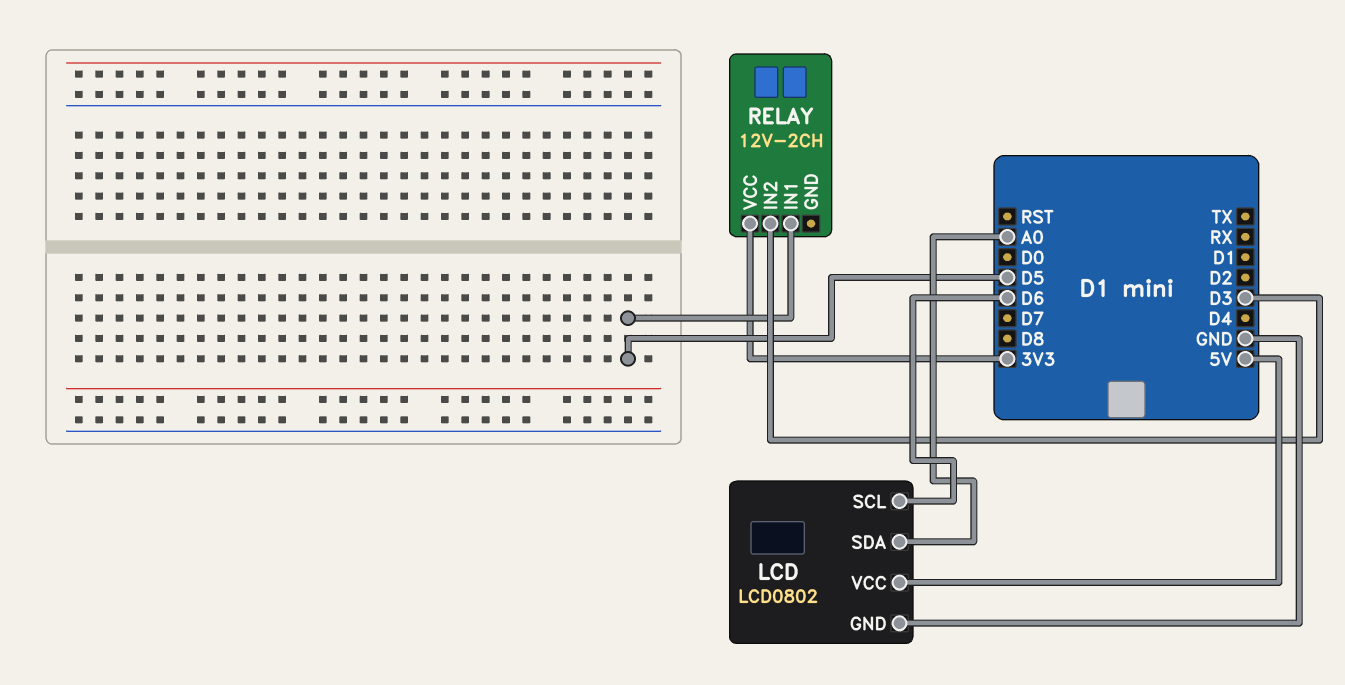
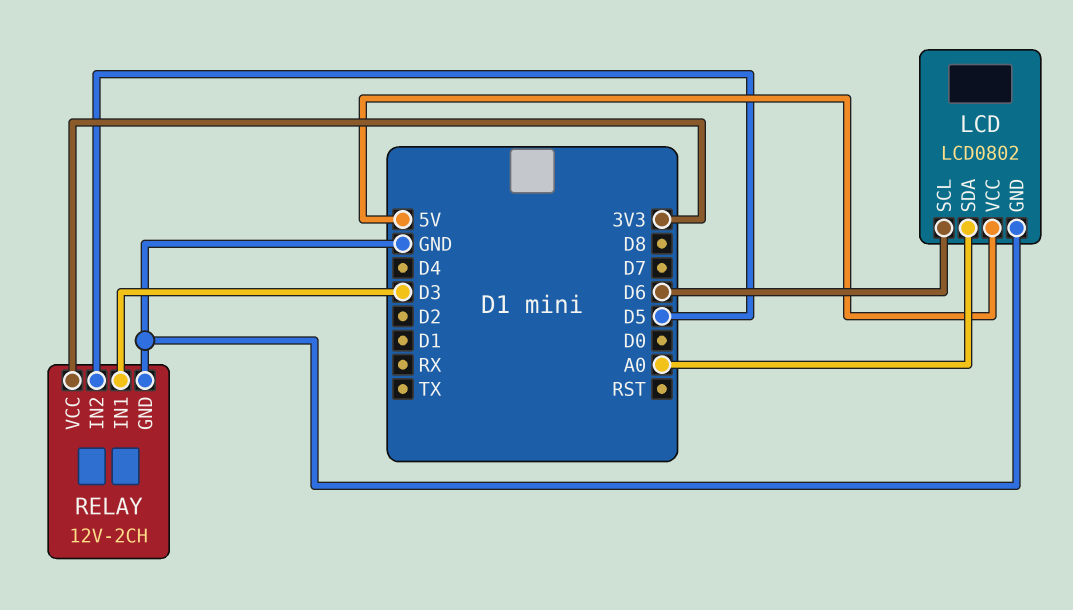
RELAY pin GND: none -> GND
RELAY pin IN1: D5 -> D3
RELAY pin IN2: D3 -> D5

